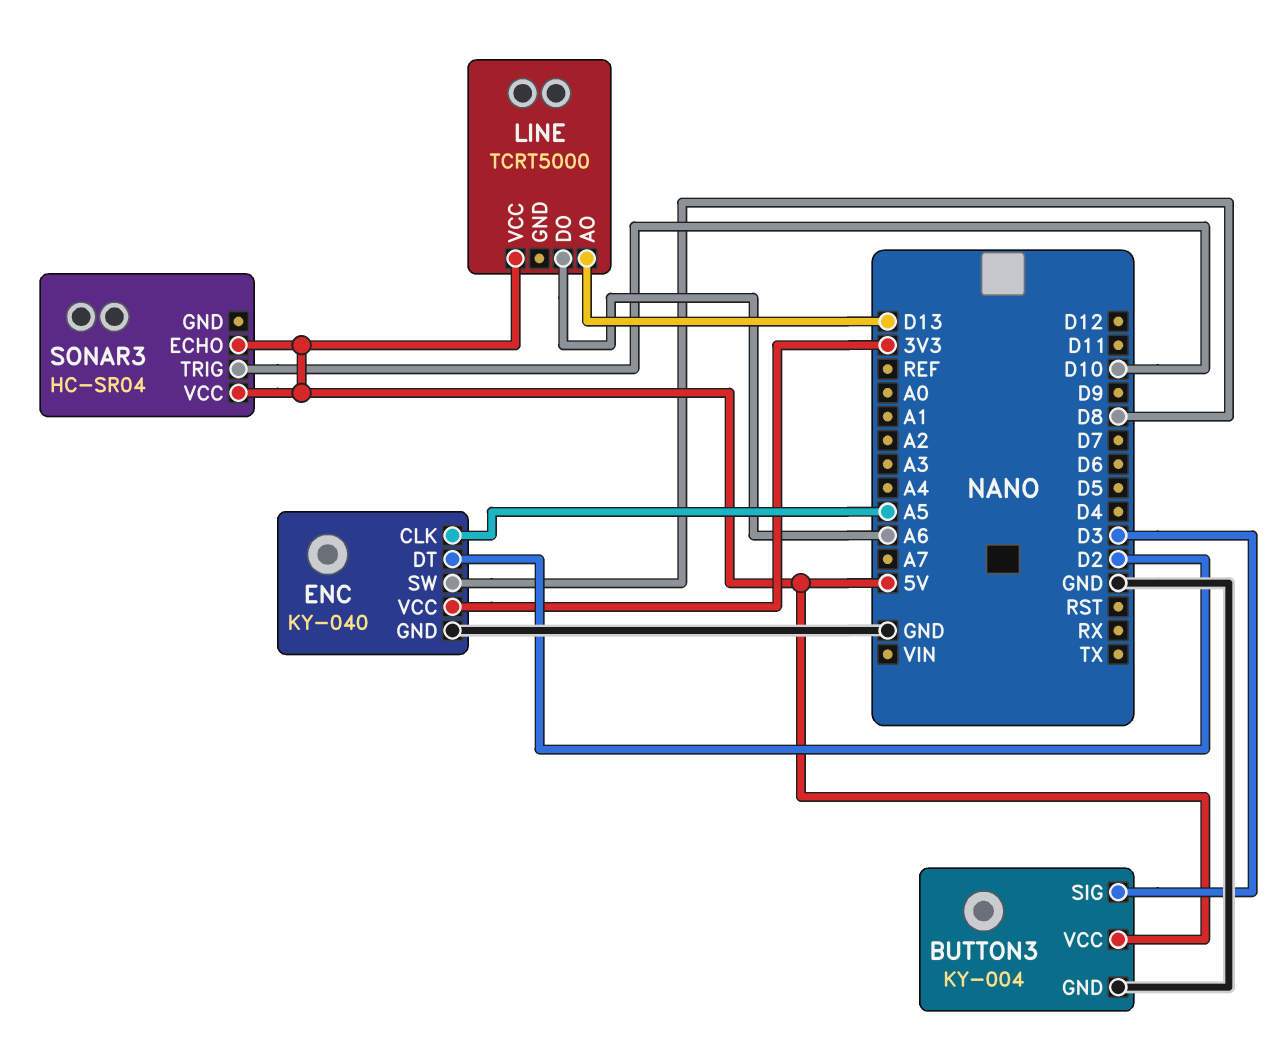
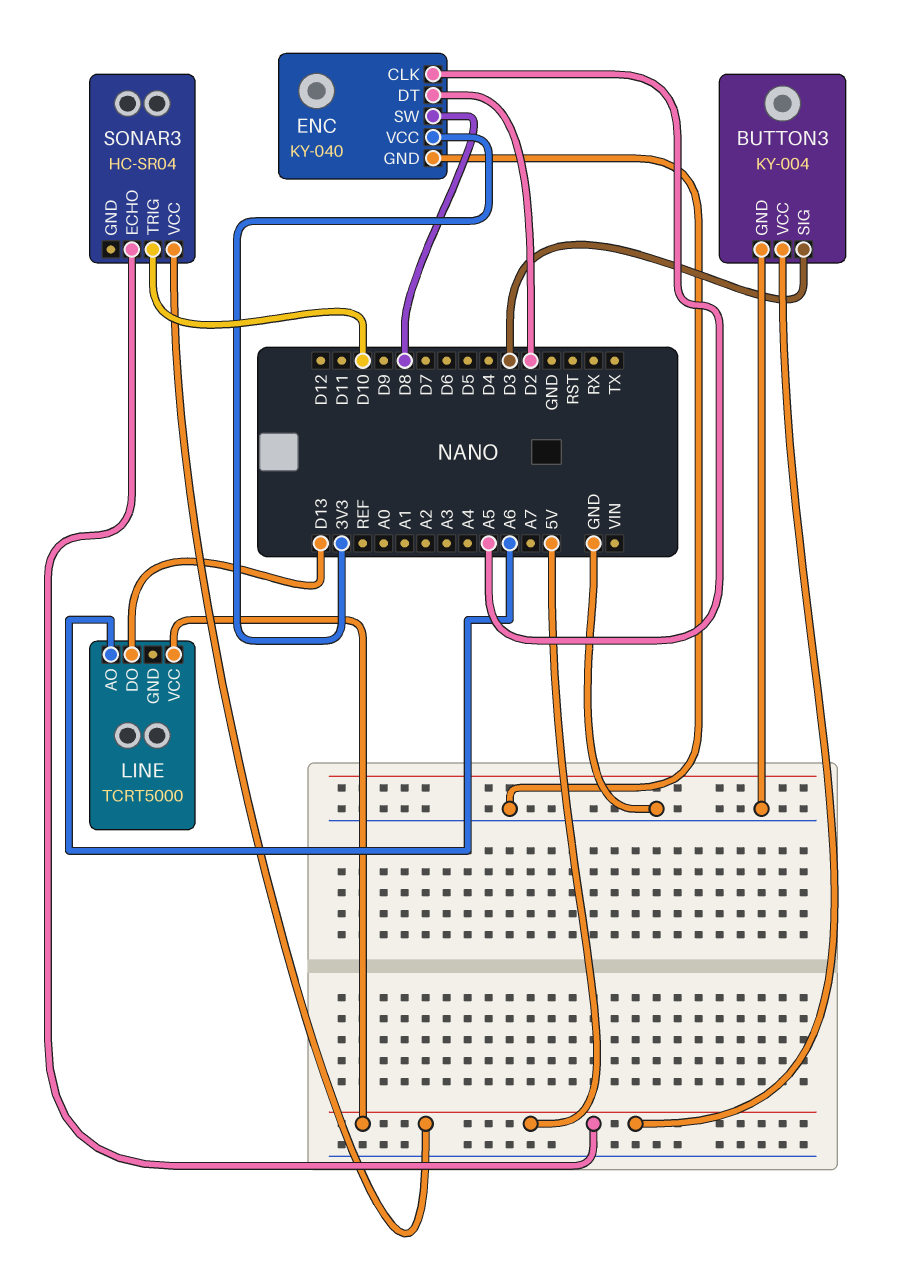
LINE pin AO: D13 -> A6
LINE pin DO: A6 -> D13

